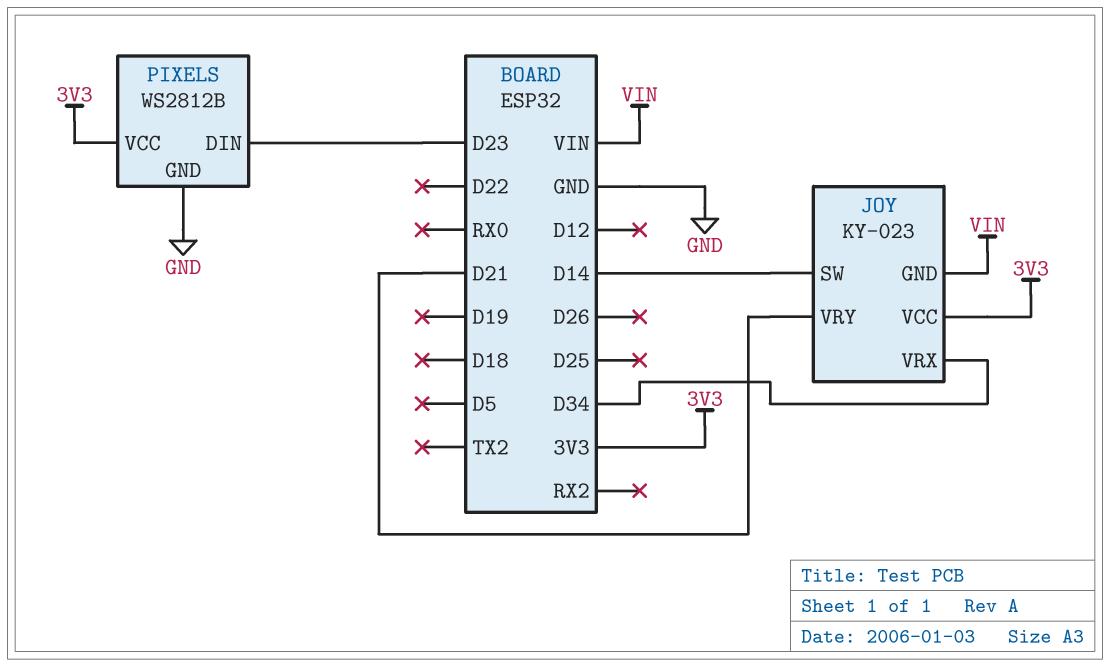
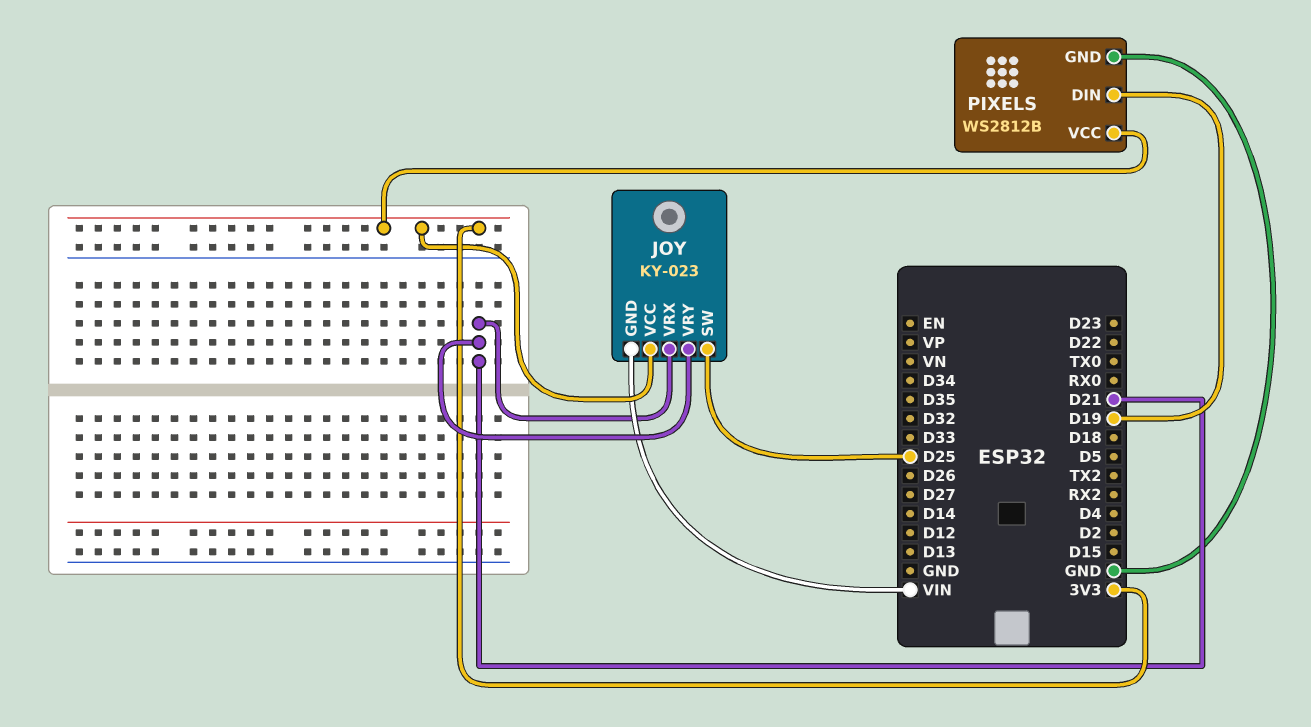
JOY pin SW: D14 -> D25
JOY pin VRX: D34 -> D21
PIXELS pin DIN: D23 -> D19

